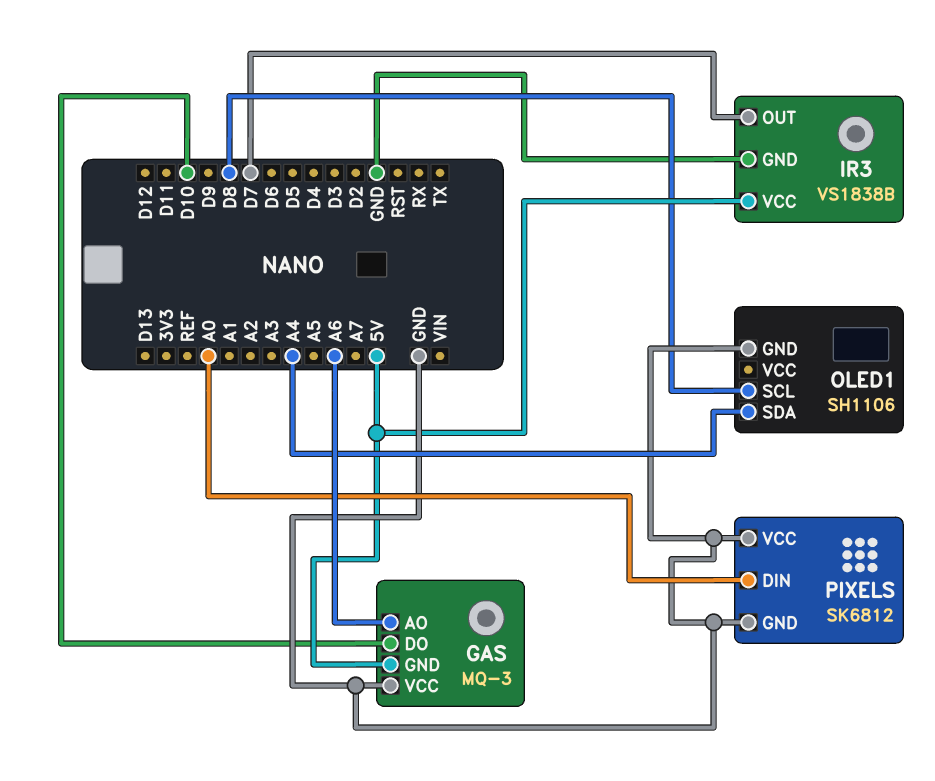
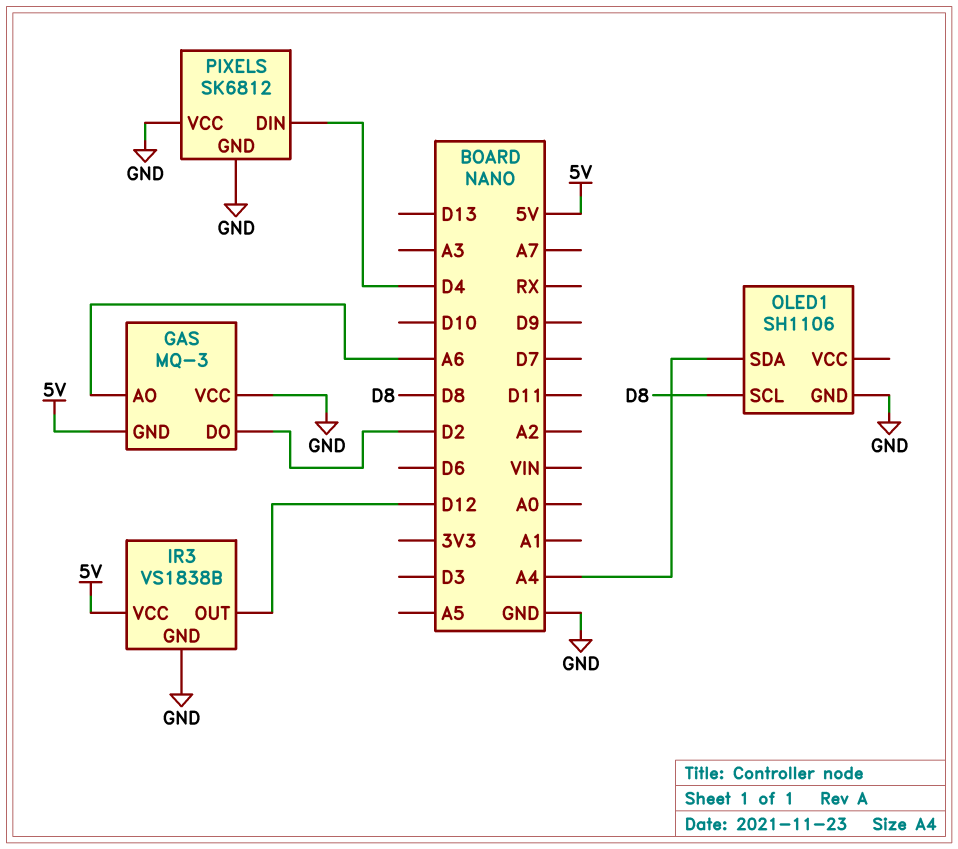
GAS pin DO: D10 -> D2
IR3 pin OUT: D7 -> D12
PIXELS pin DIN: A0 -> D4

